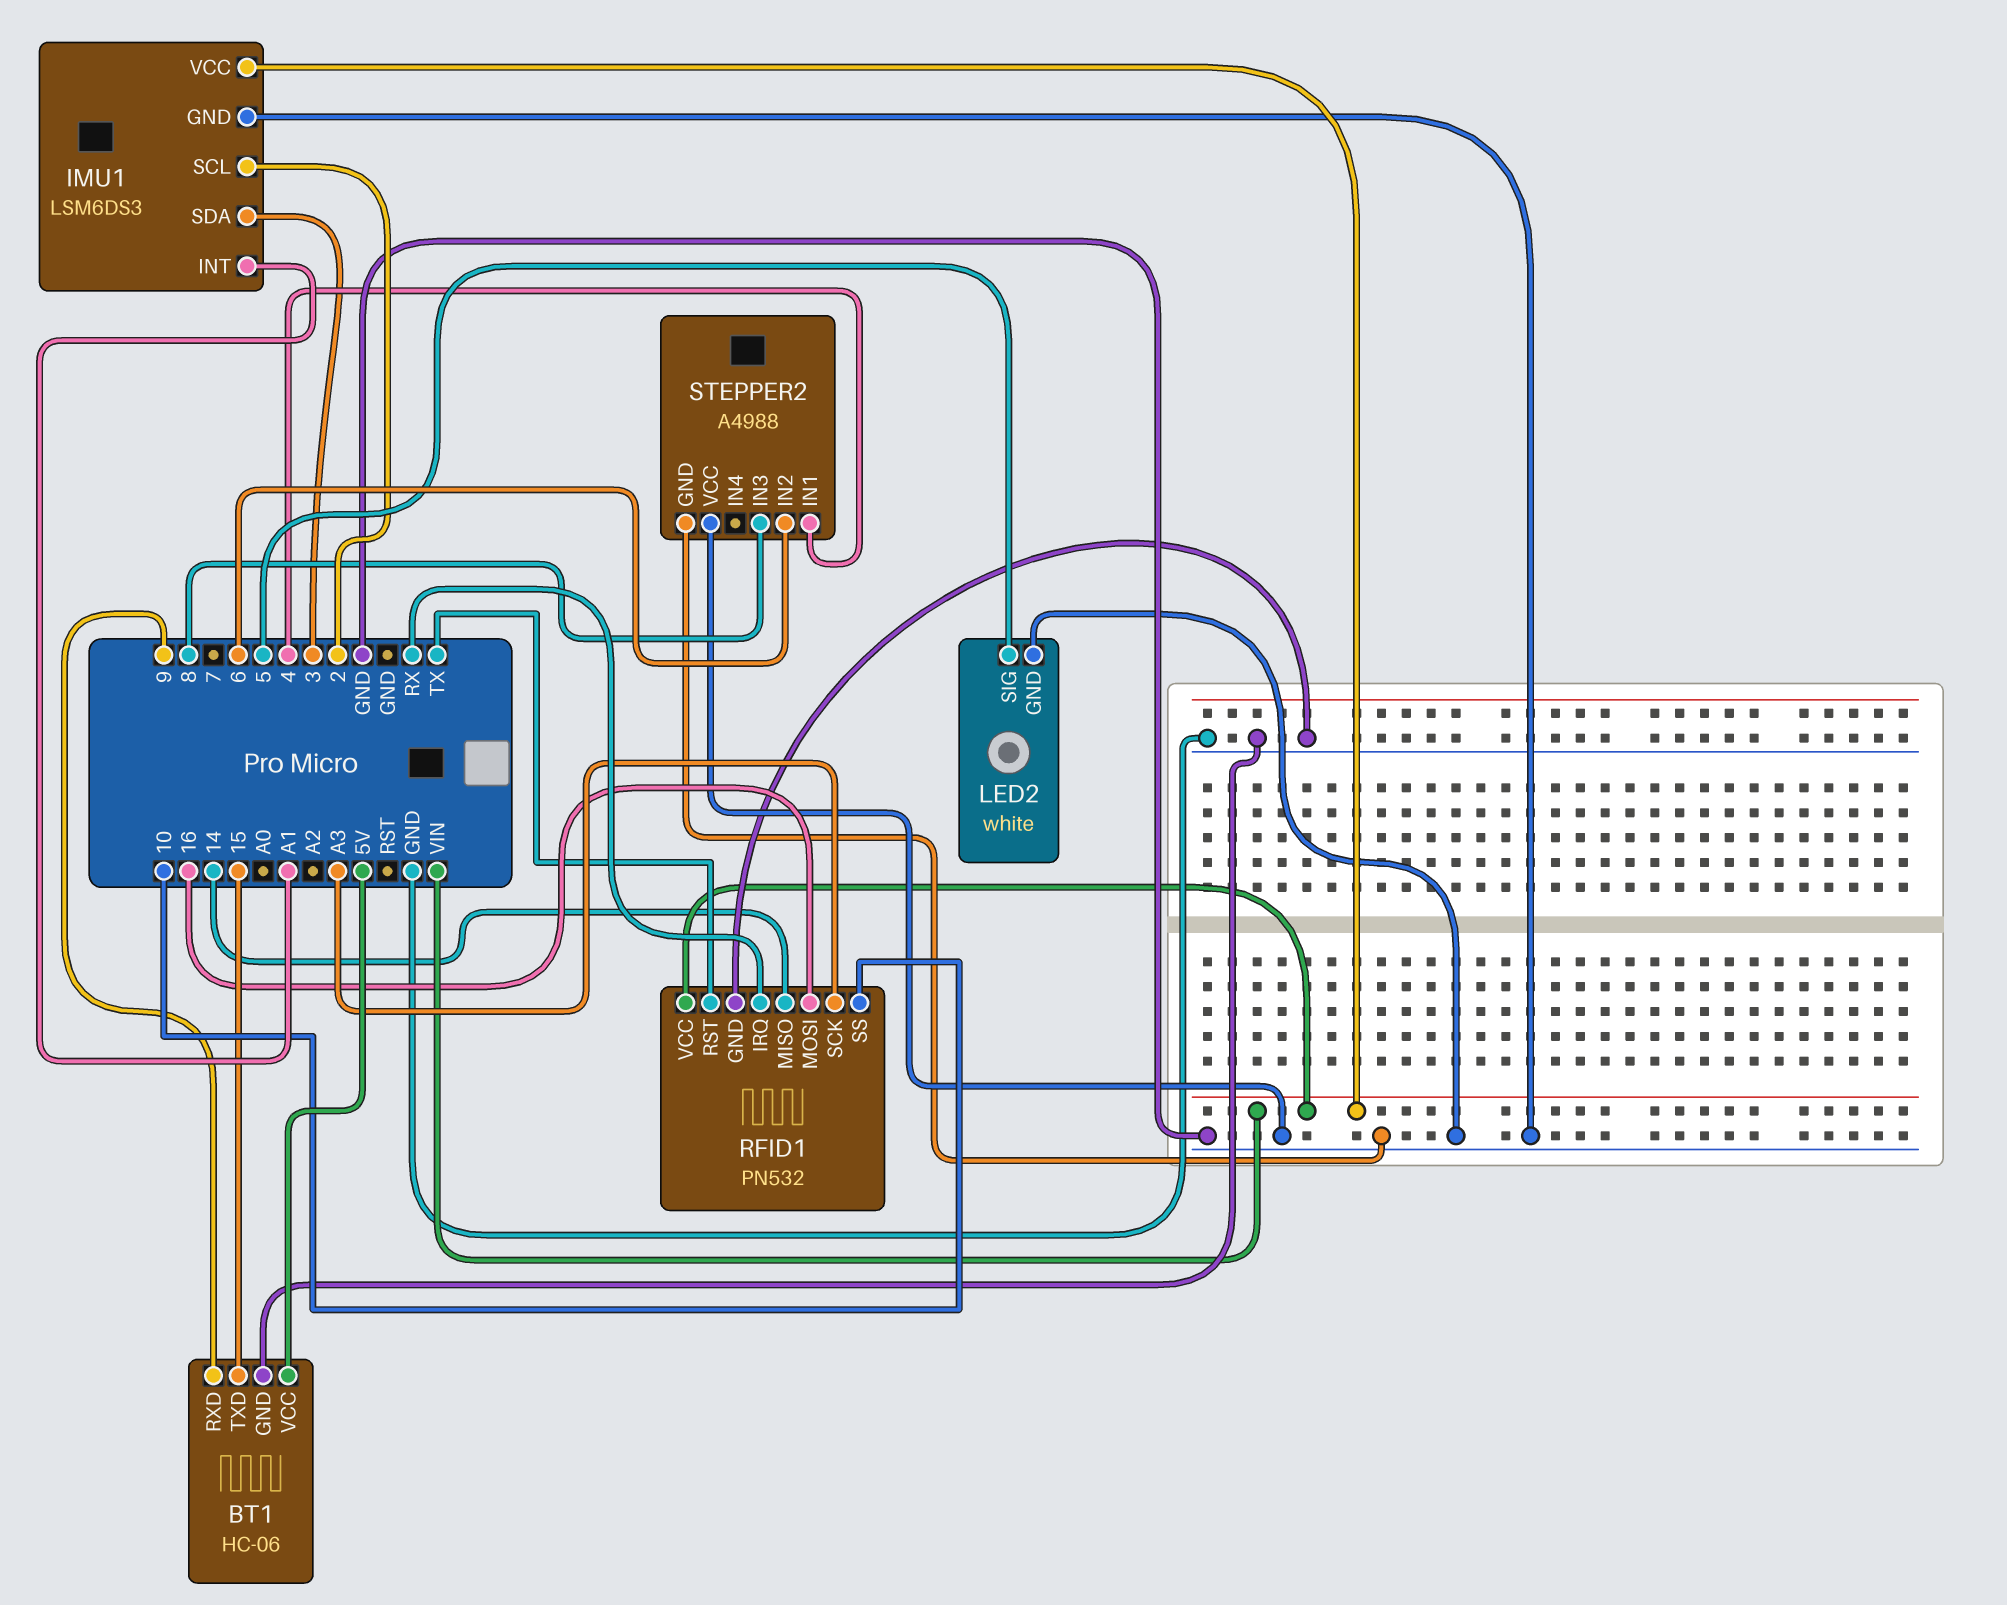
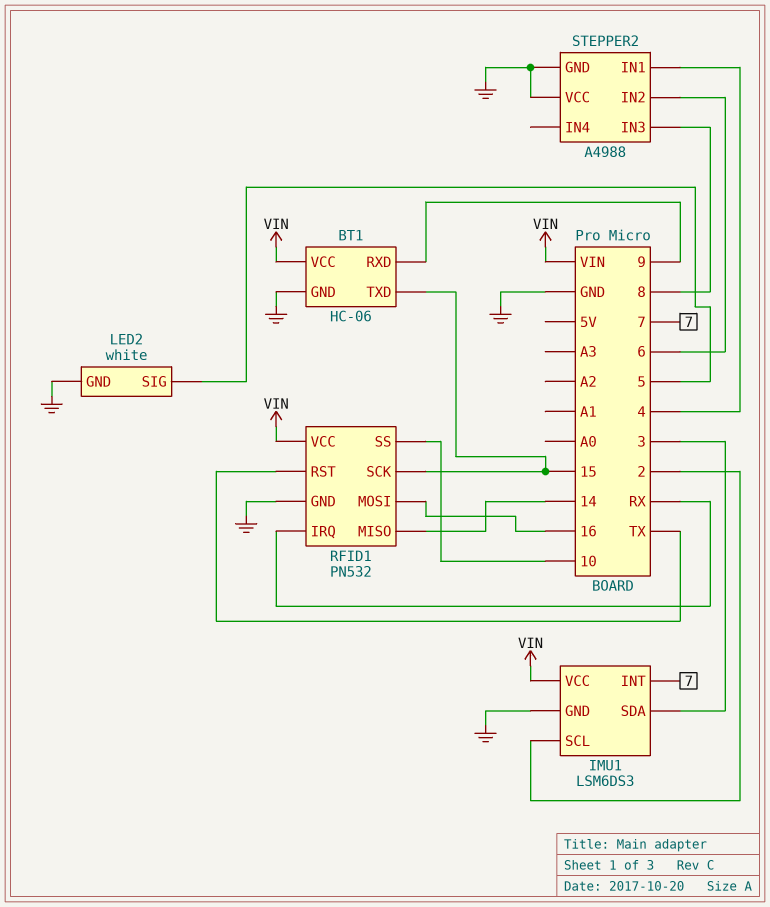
BT1 pin VCC: 5V -> VIN
IMU1 pin INT: A1 -> 7
RFID1 pin SCK: A3 -> 15

